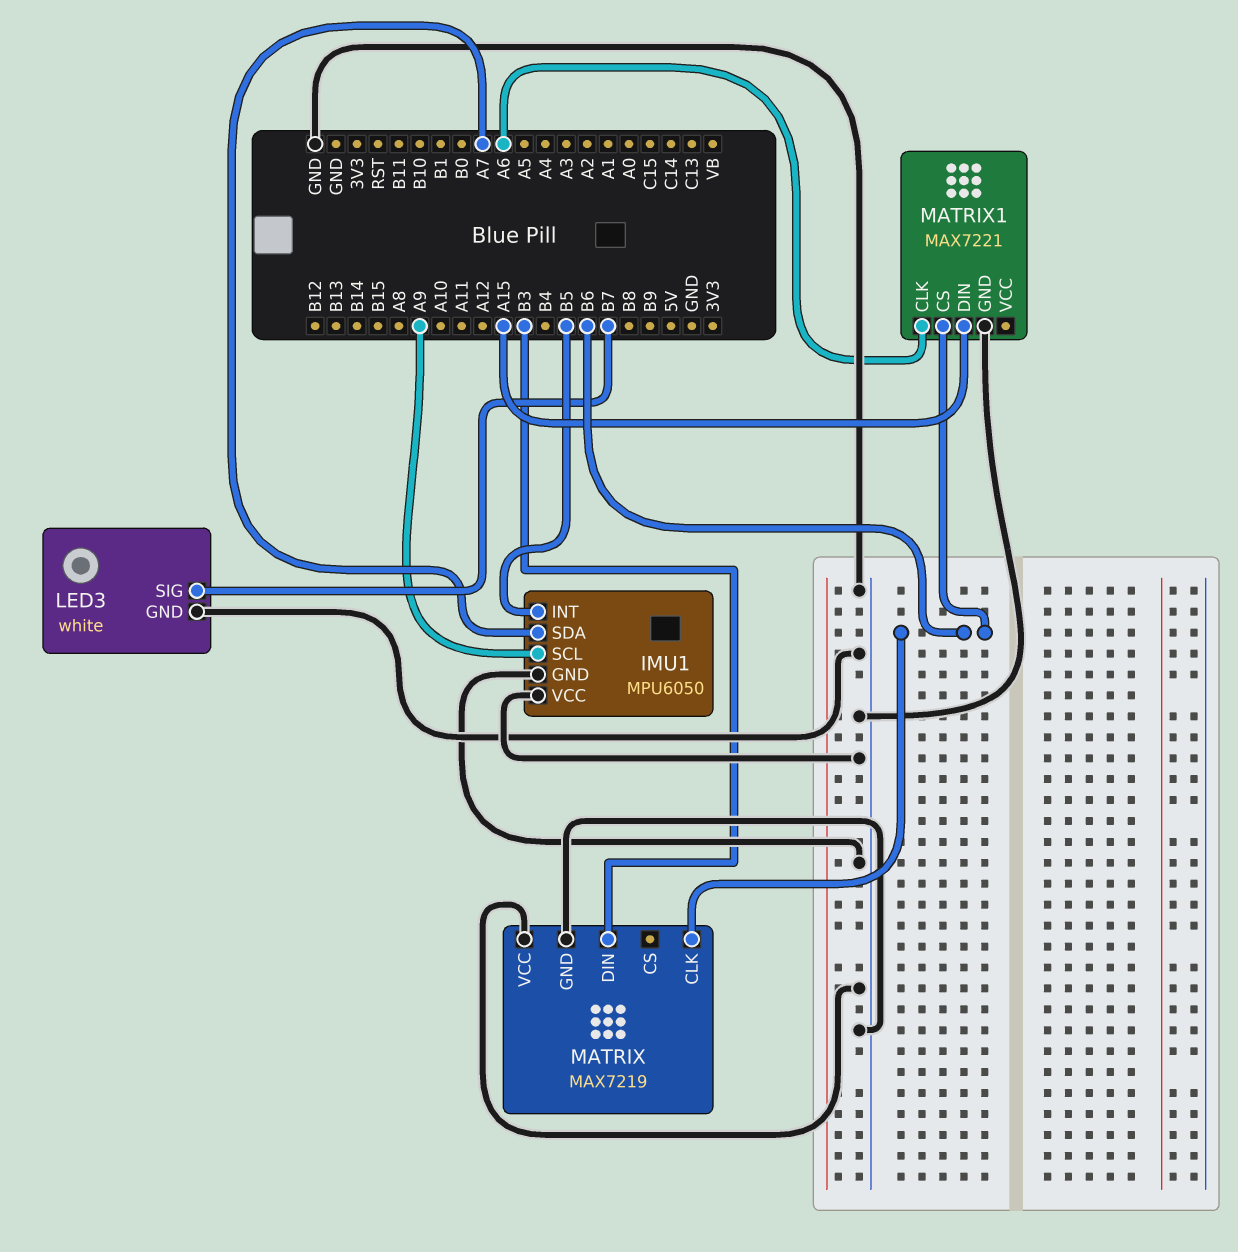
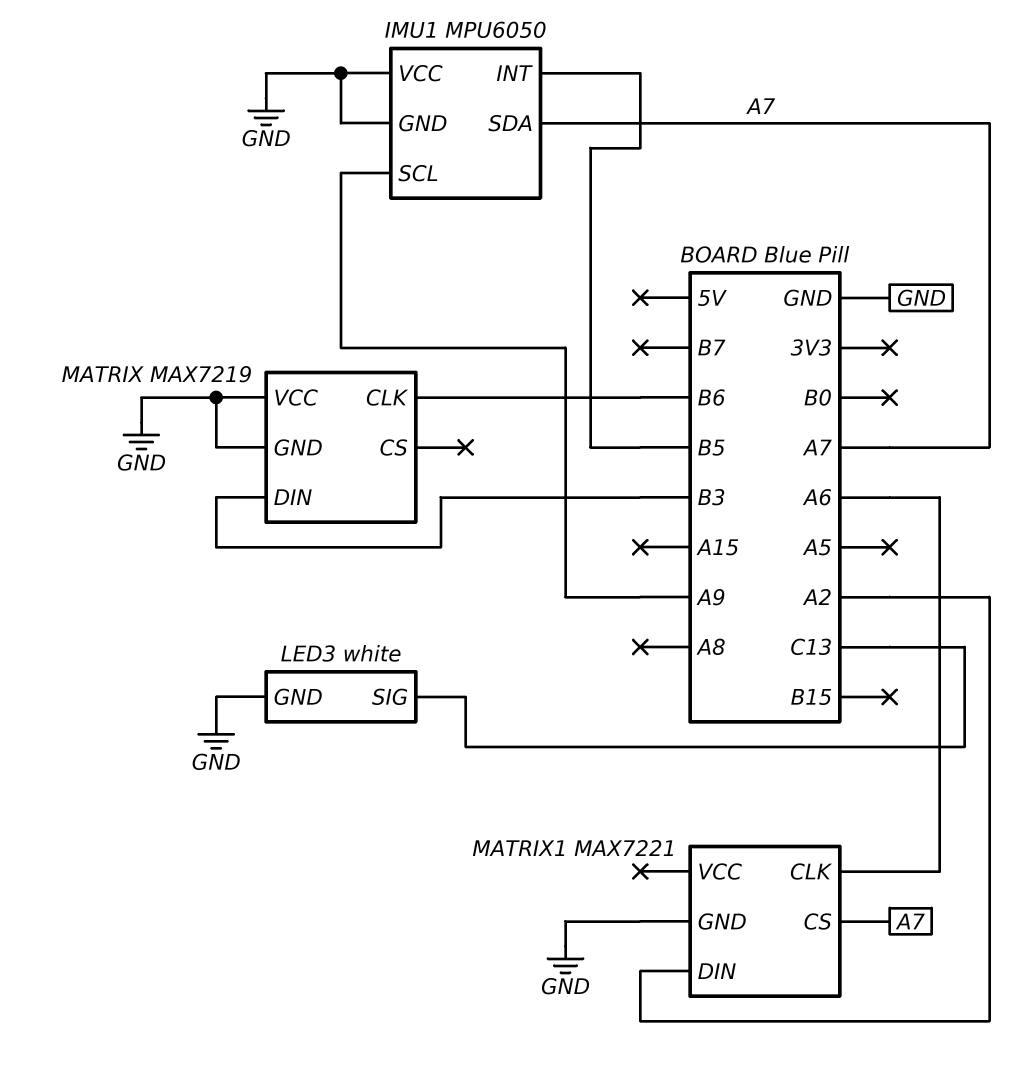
LED3 pin SIG: B7 -> C13
MATRIX1 pin CS: B6 -> A7
MATRIX1 pin DIN: A15 -> A2

